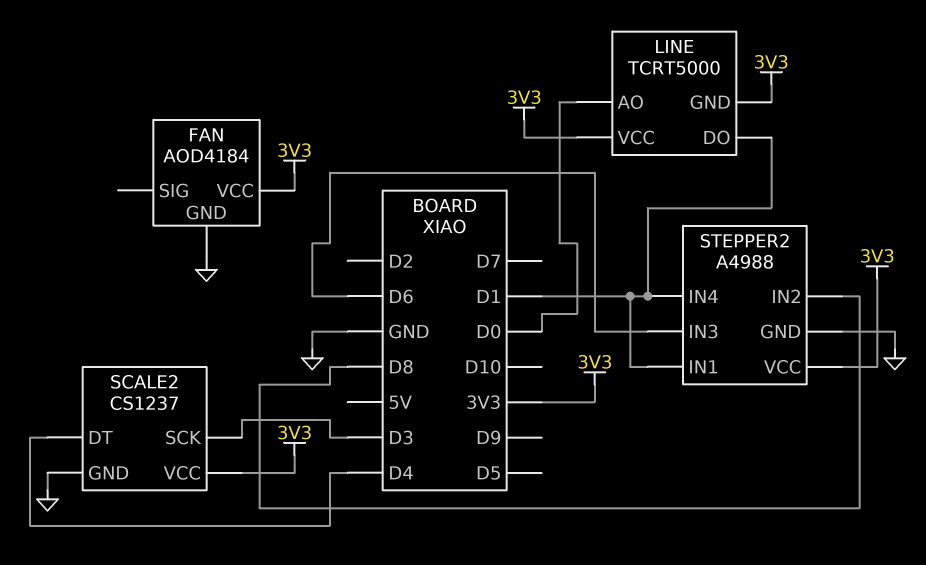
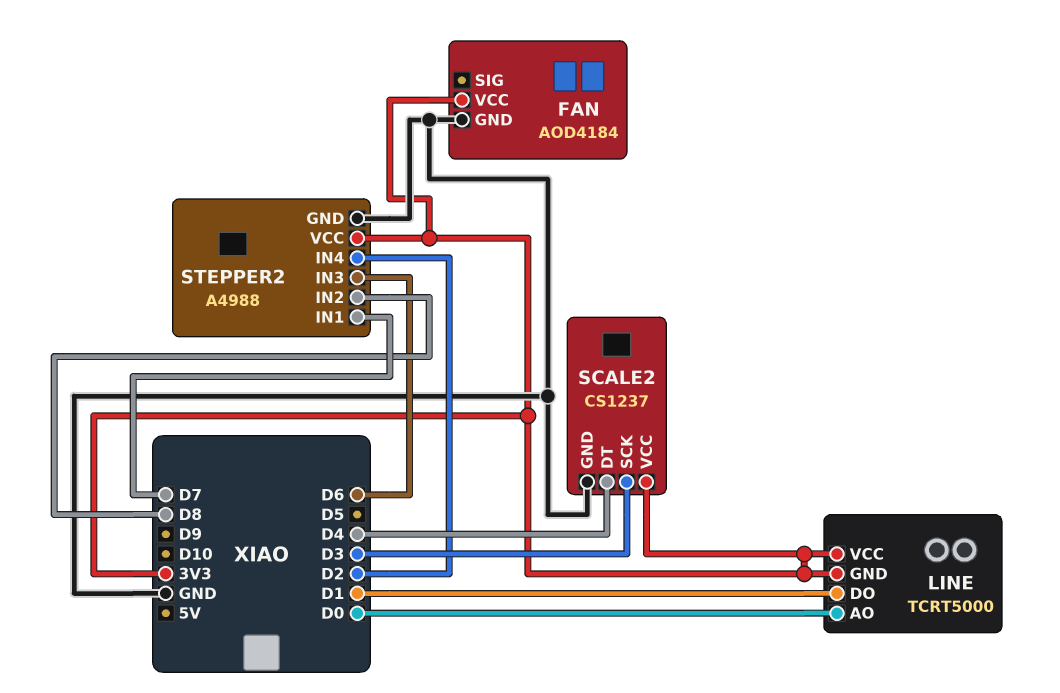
STEPPER2 pin IN1: D1 -> D7
STEPPER2 pin IN4: D1 -> D2

